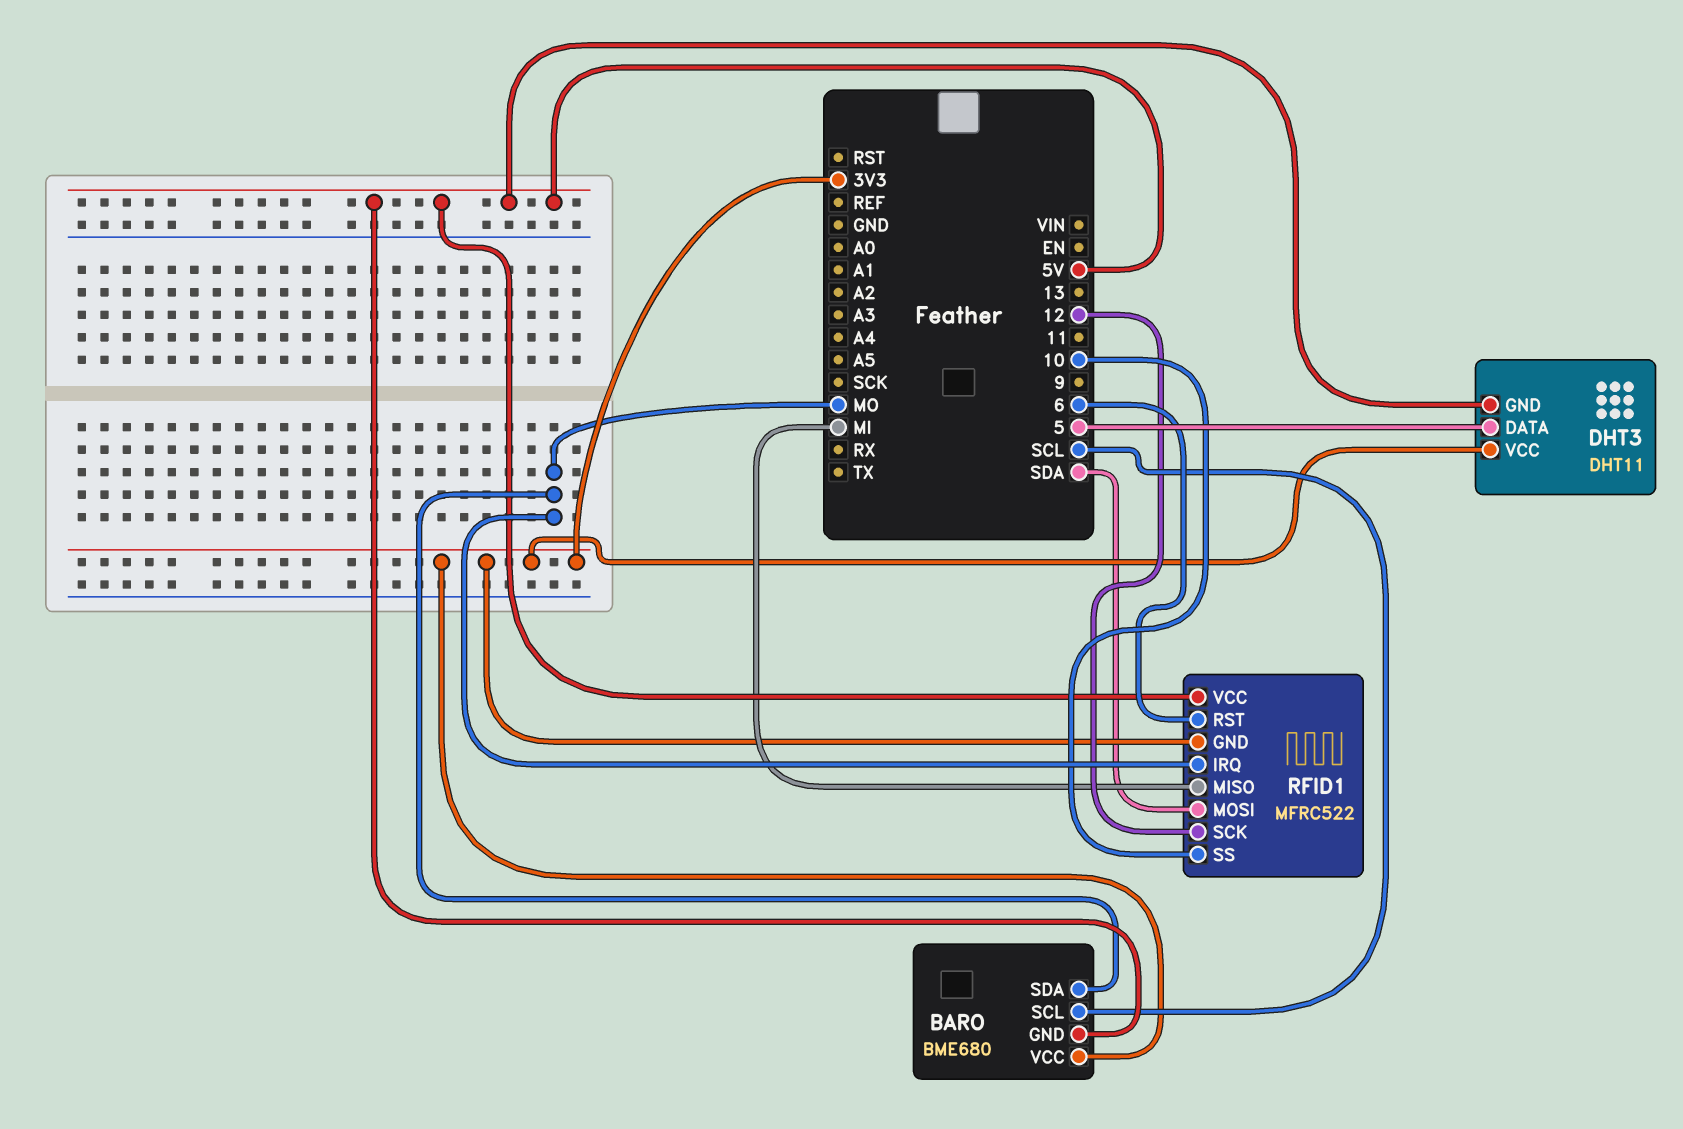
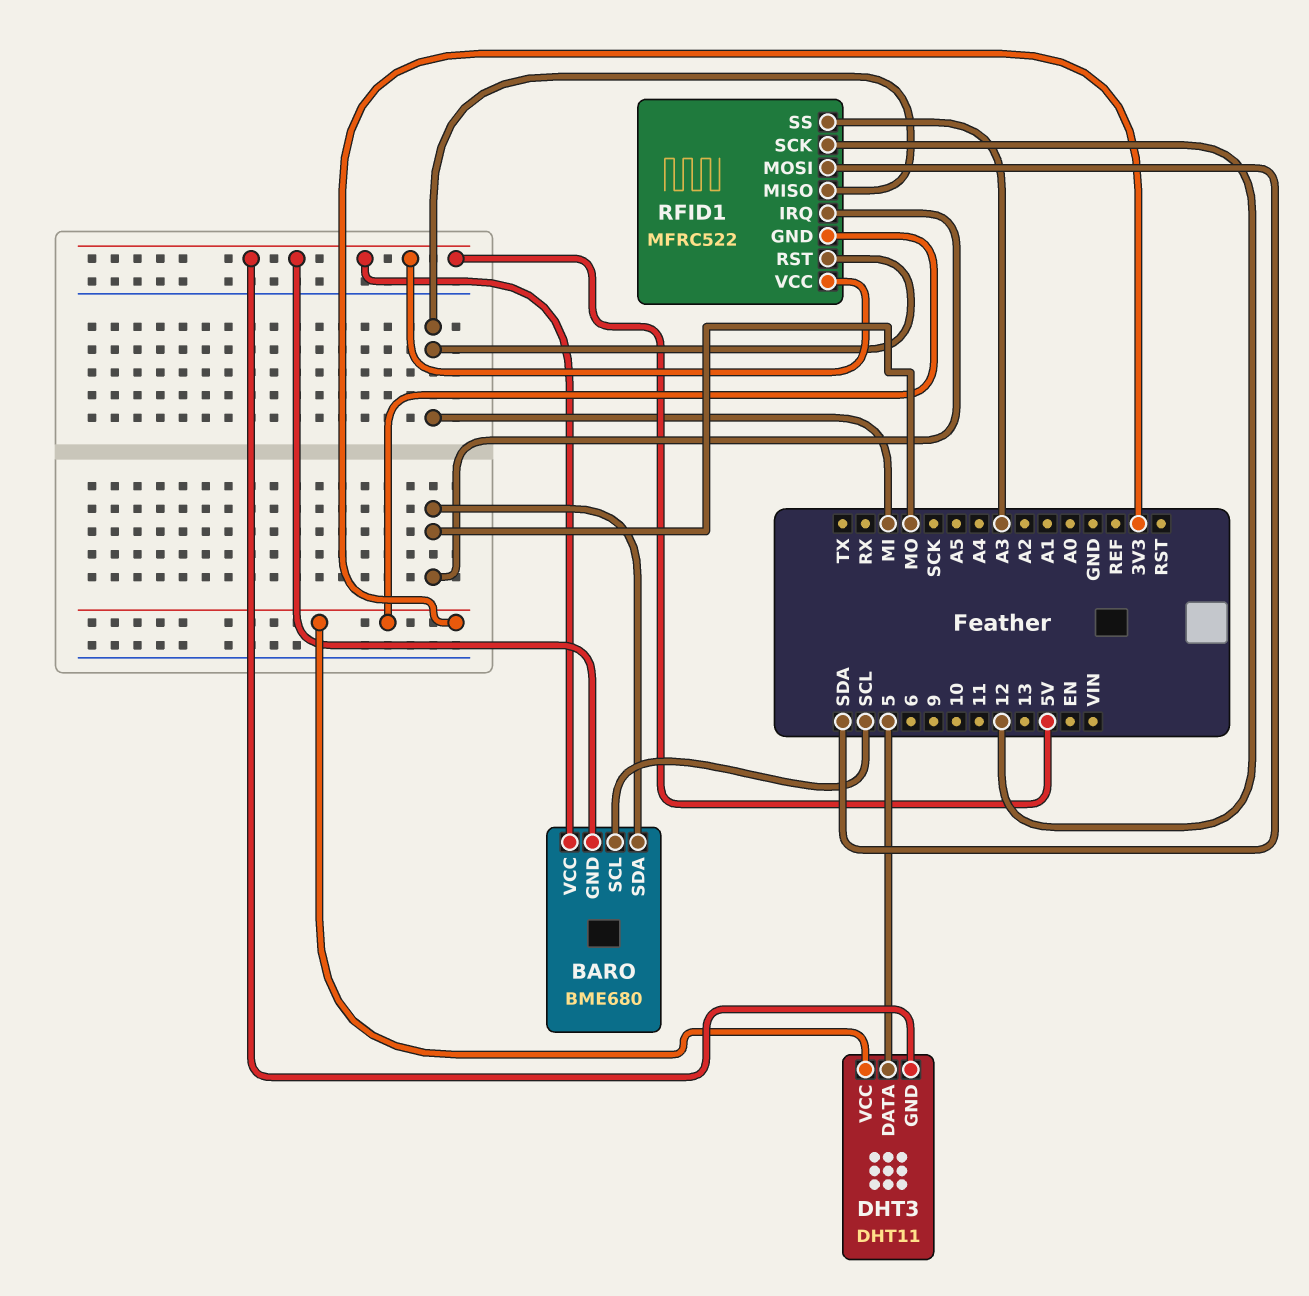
BARO pin VCC: 3V3 -> 5V
RFID1 pin RST: 6 -> MI
RFID1 pin SS: 10 -> A3

